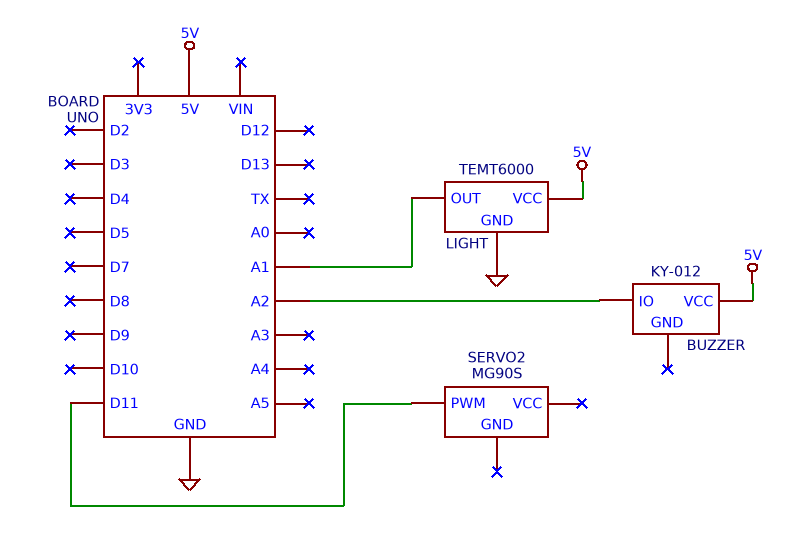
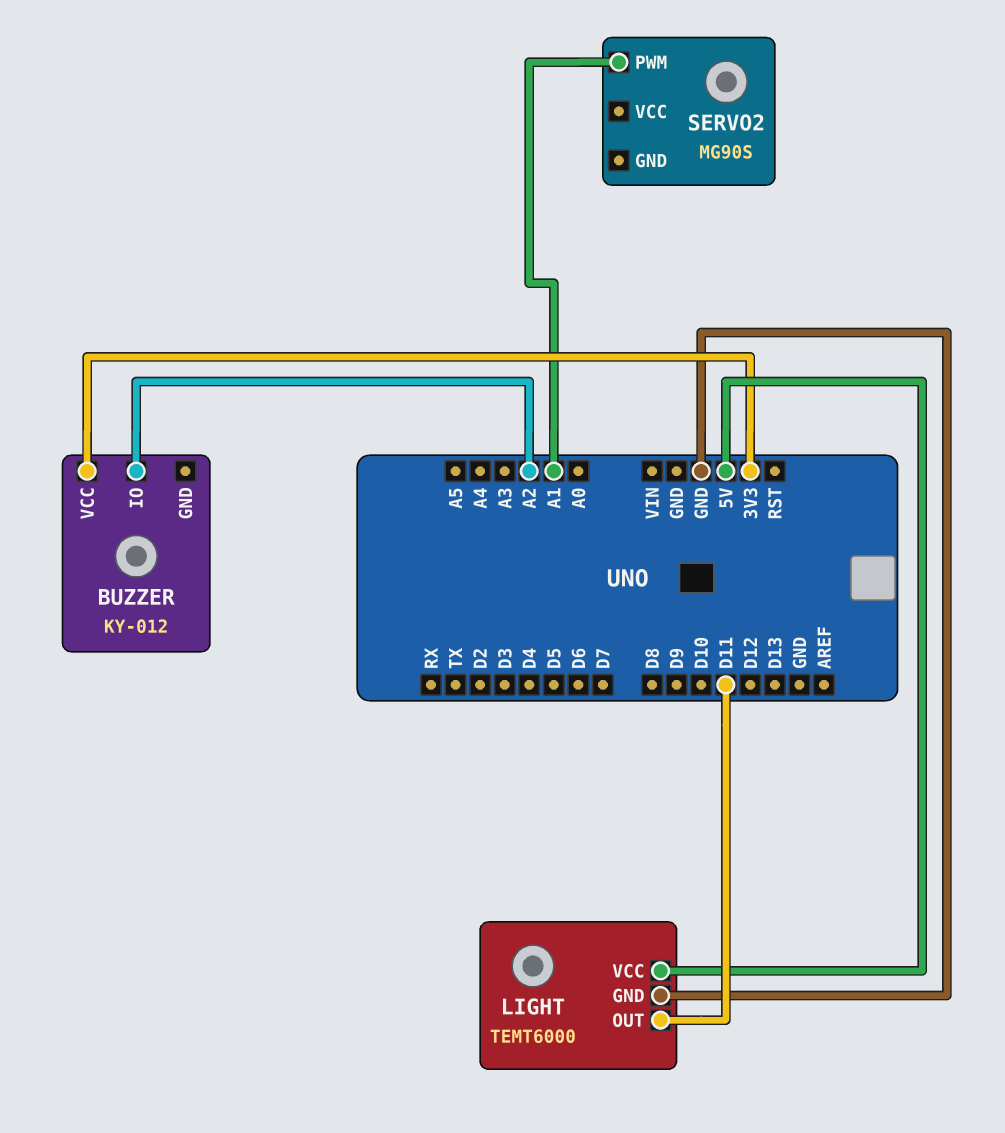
BUZZER pin VCC: 5V -> 3V3
LIGHT pin OUT: A1 -> D11
SERVO2 pin PWM: D11 -> A1

